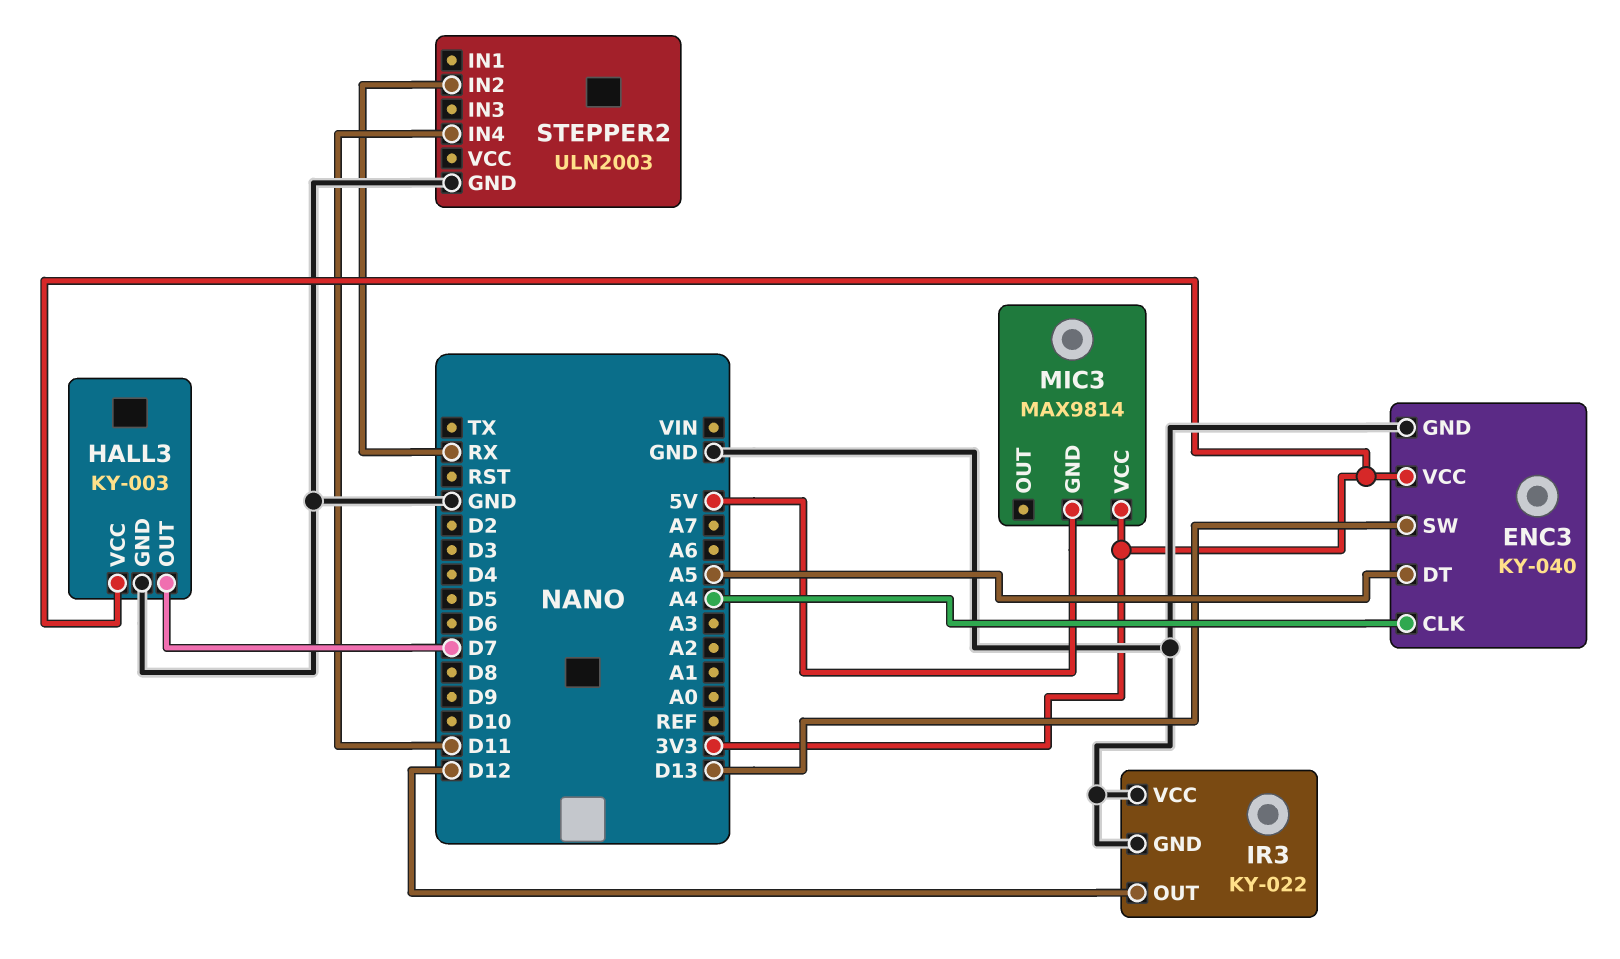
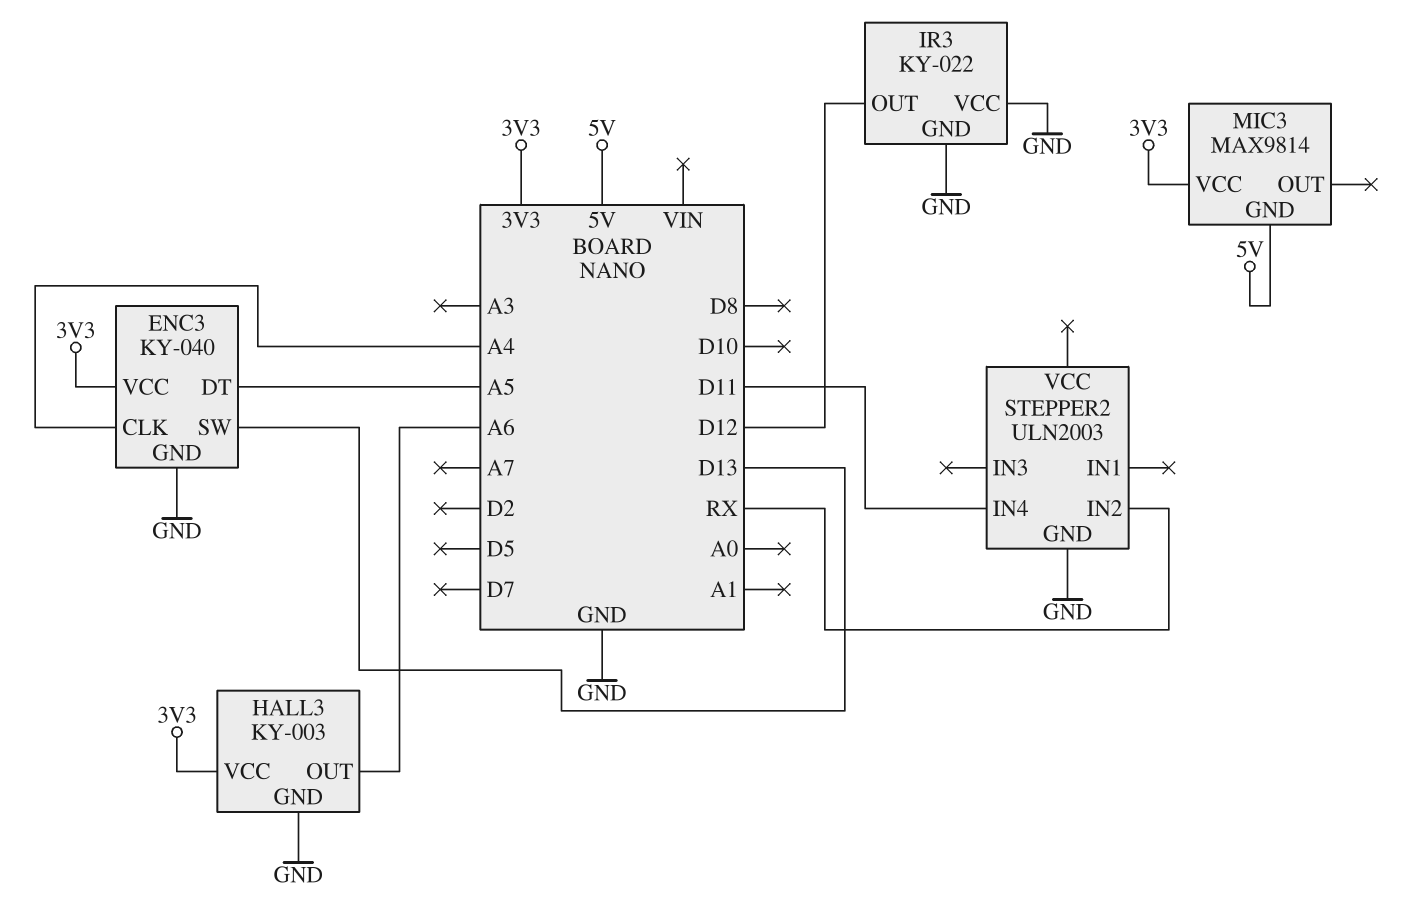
HALL3 pin OUT: D7 -> A6

